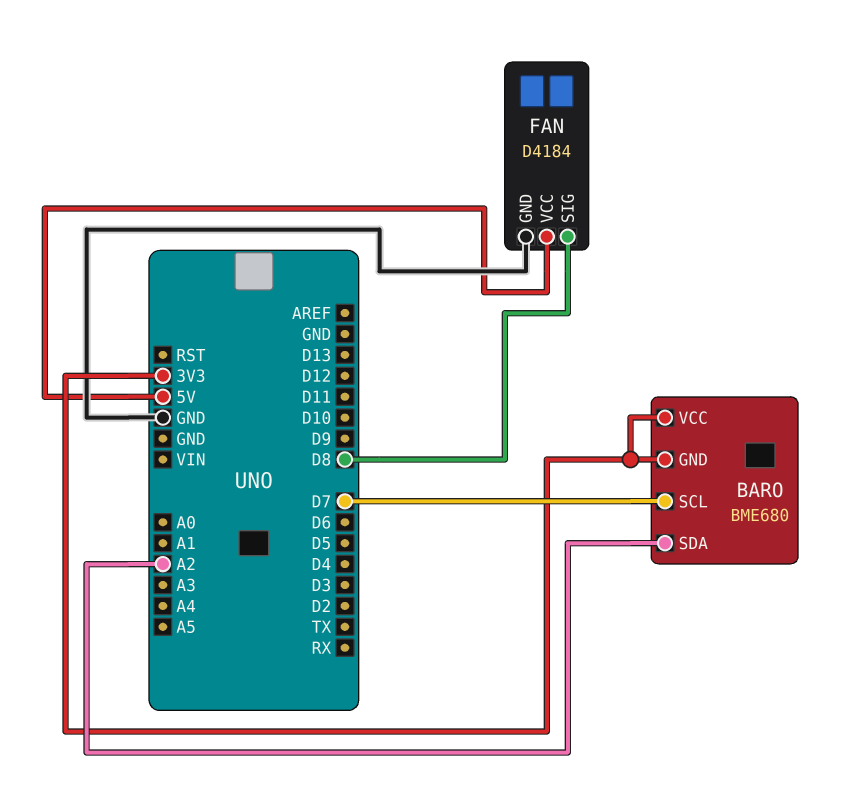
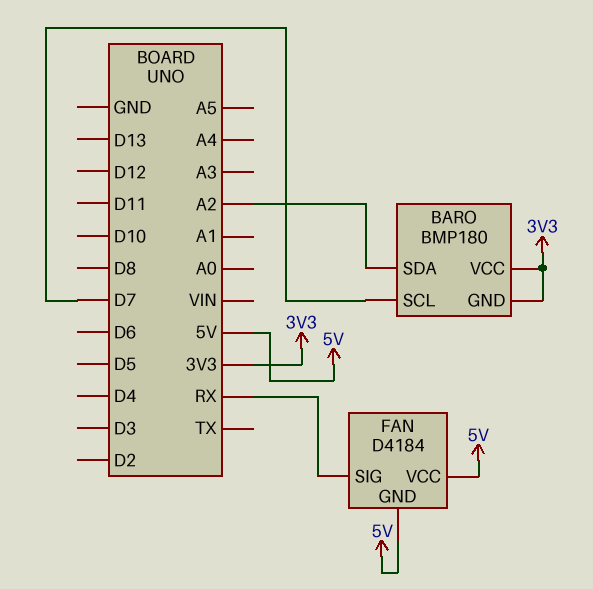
BARO: BME680 -> BMP180
FAN pin GND: GND -> 5V
FAN pin SIG: D8 -> RX

